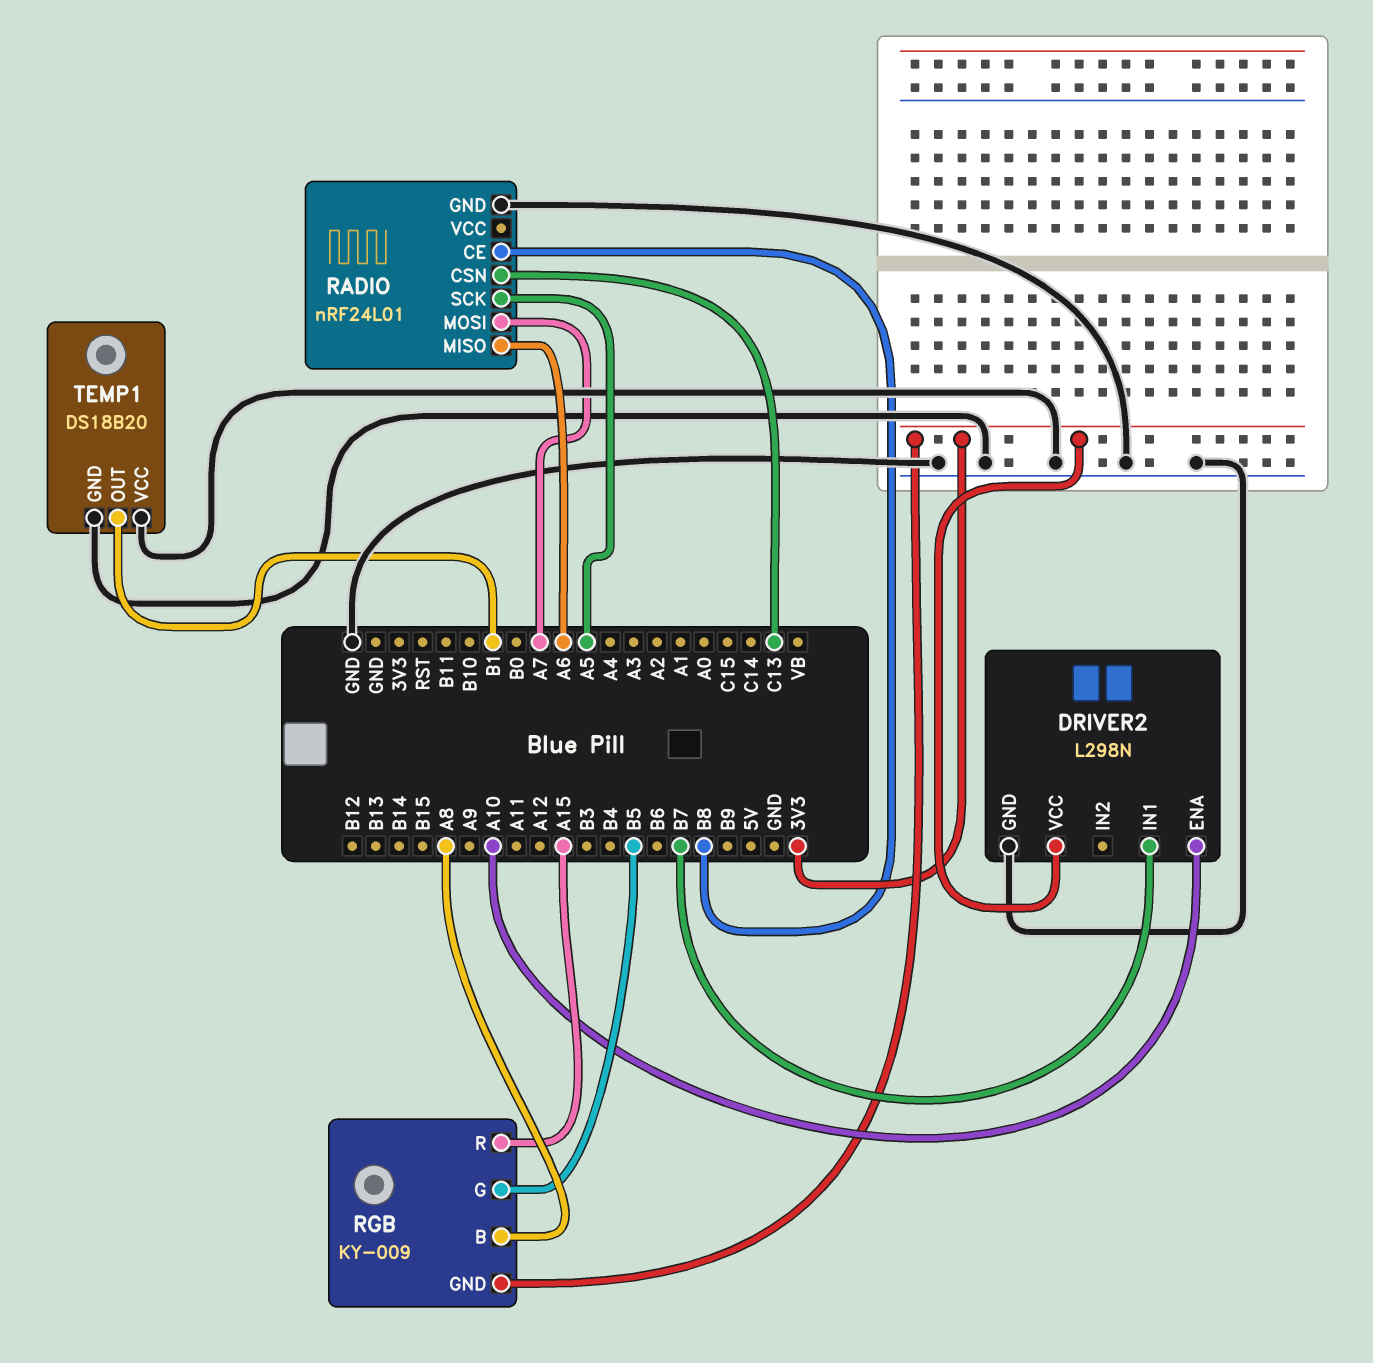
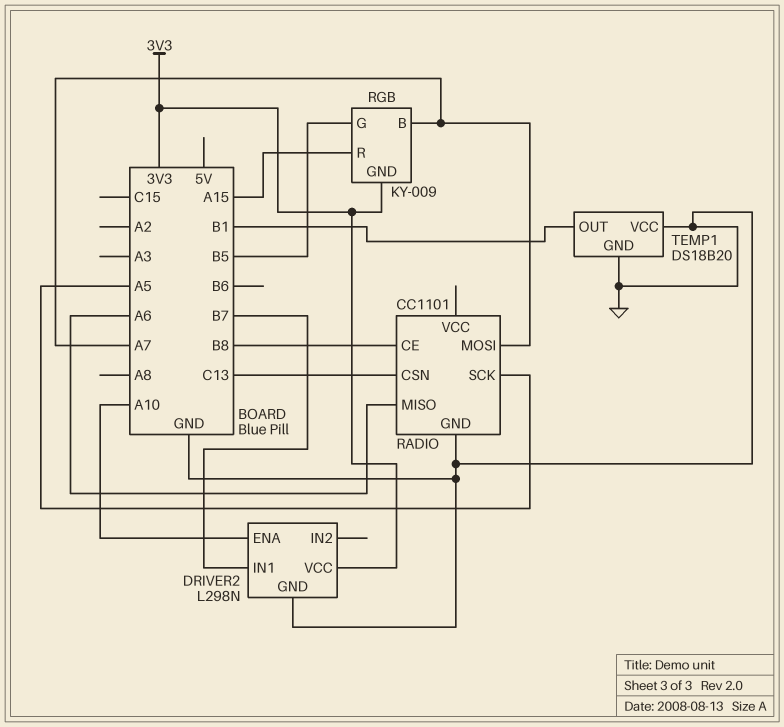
RADIO: nRF24L01 -> CC1101
RGB pin B: A8 -> A7

